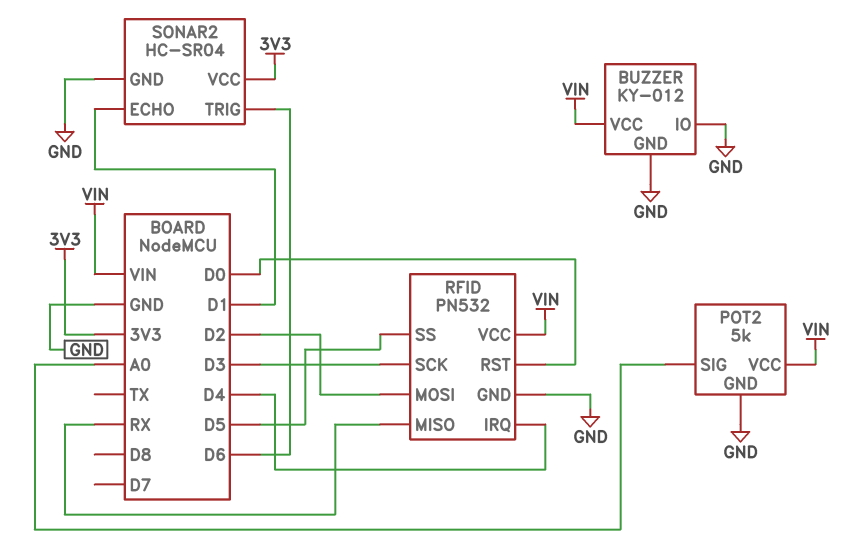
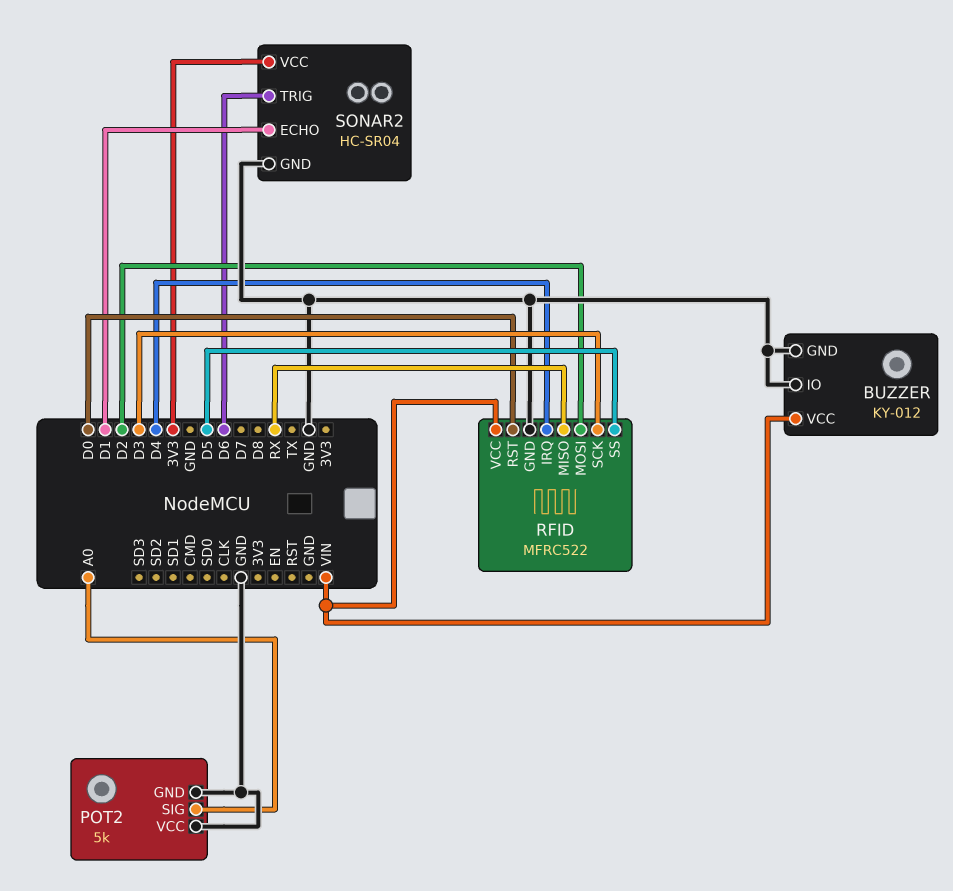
POT2 pin VCC: VIN -> GND
RFID: PN532 -> MFRC522

